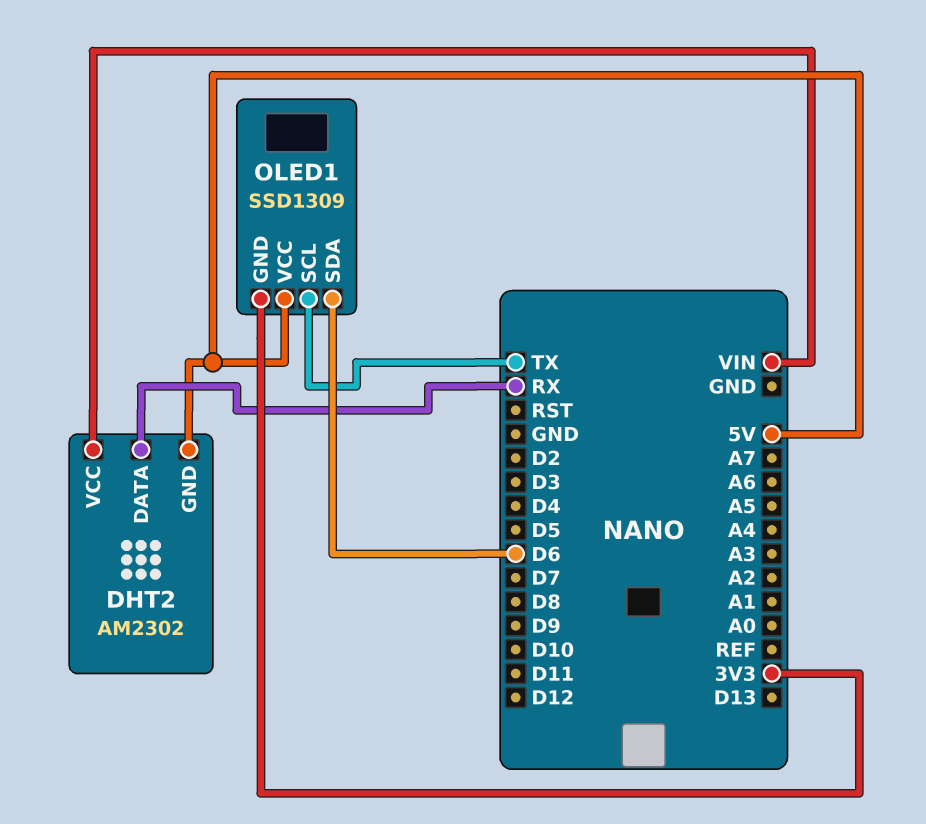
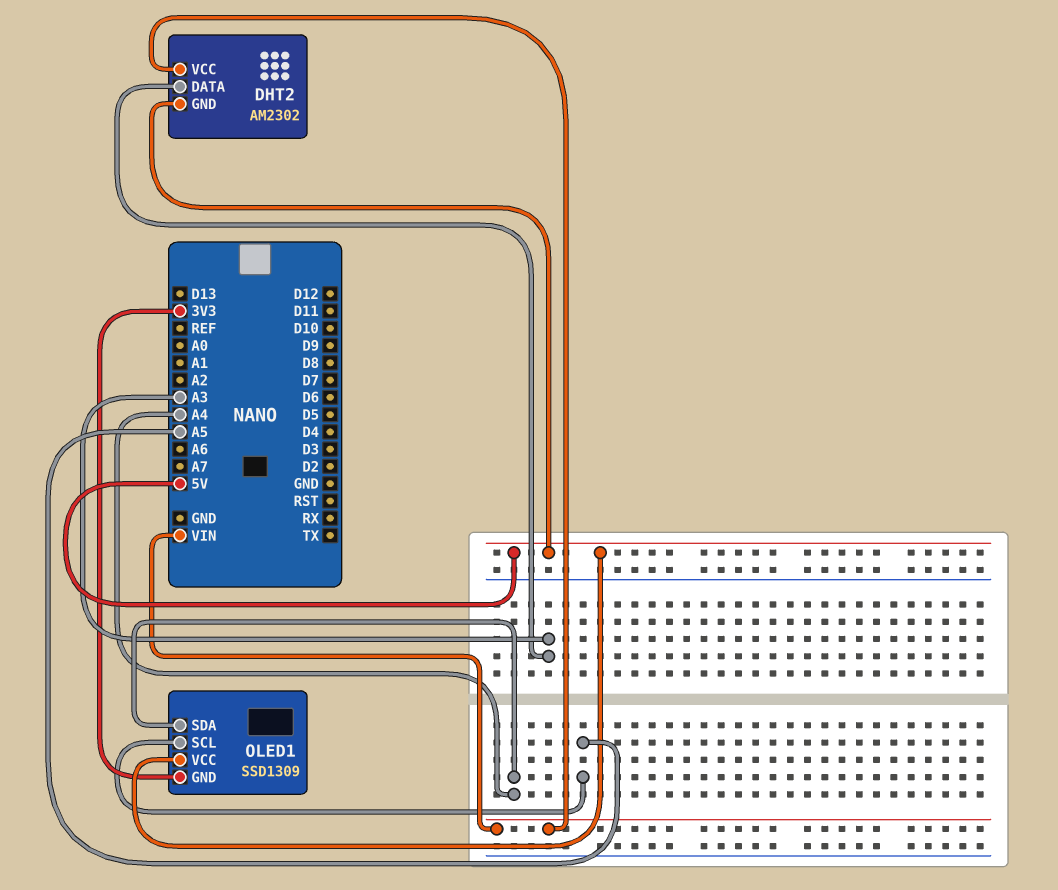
DHT2 pin DATA: RX -> A3
OLED1 pin SCL: TX -> A5
OLED1 pin SDA: D6 -> A4

